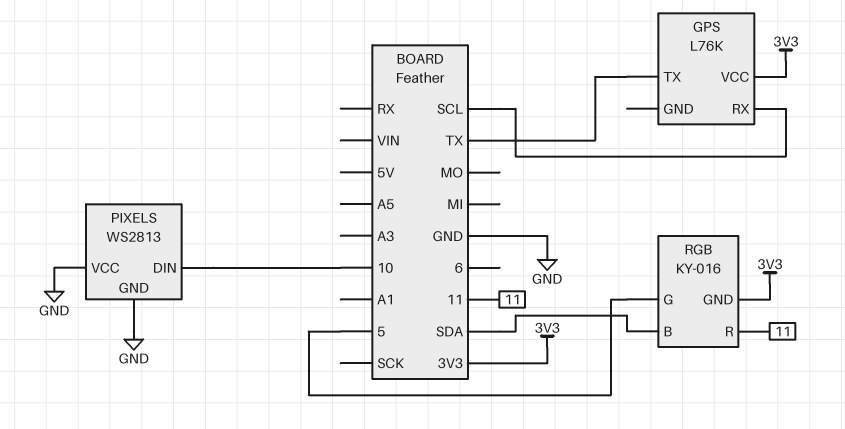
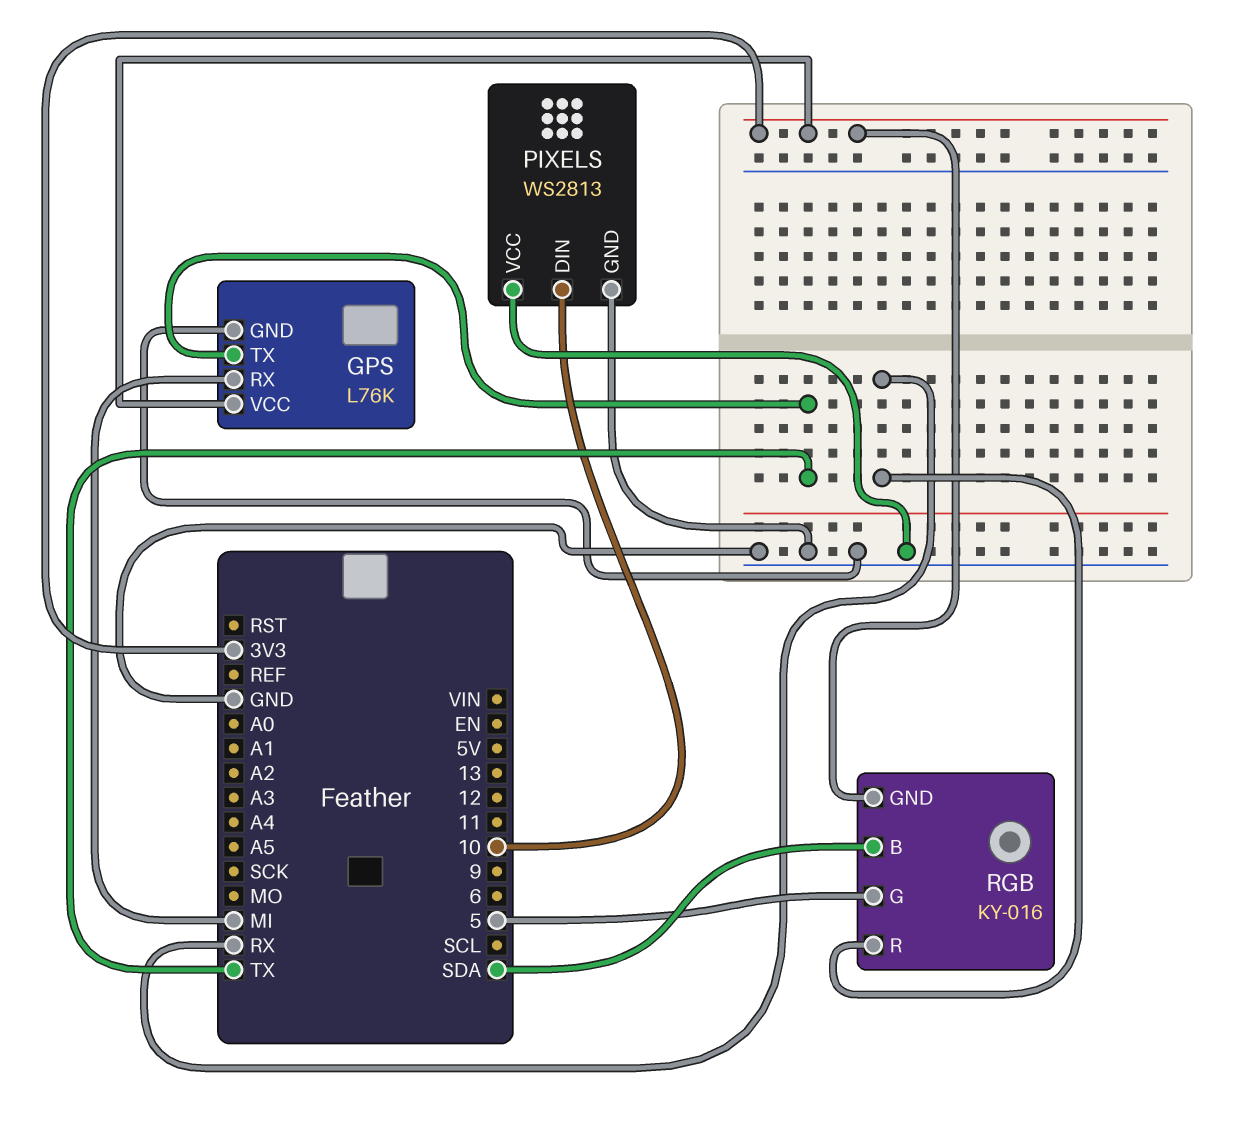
GPS pin GND: none -> GND
GPS pin RX: SCL -> MI
RGB pin R: 11 -> RX

